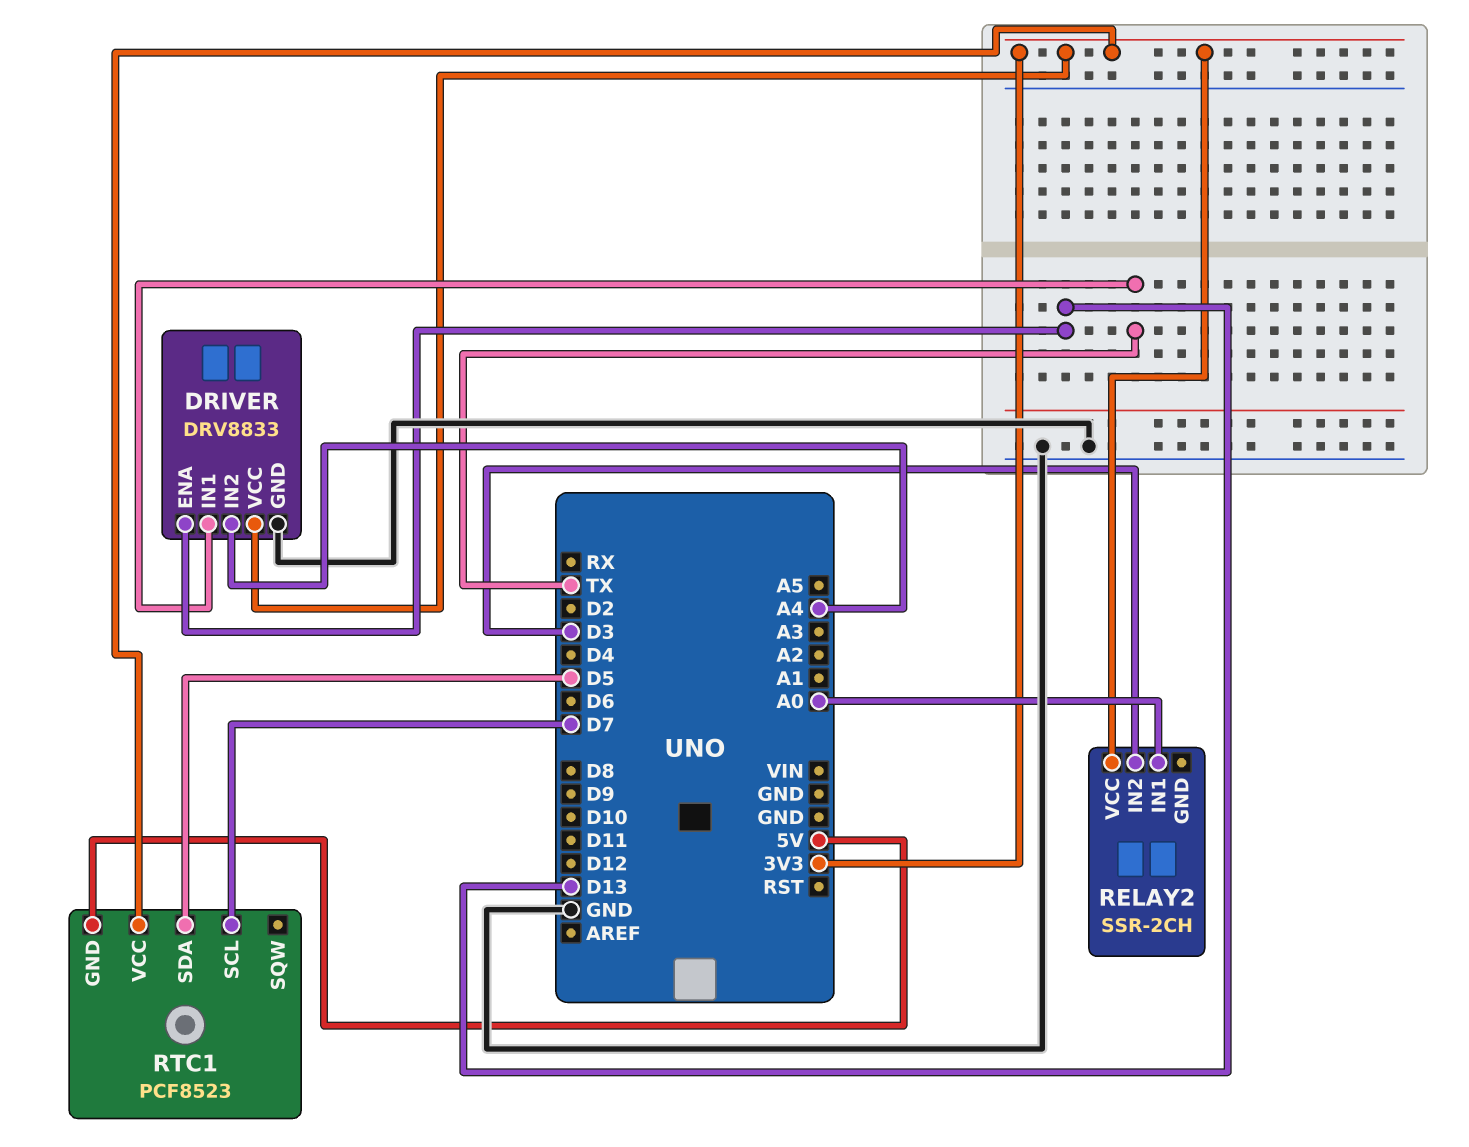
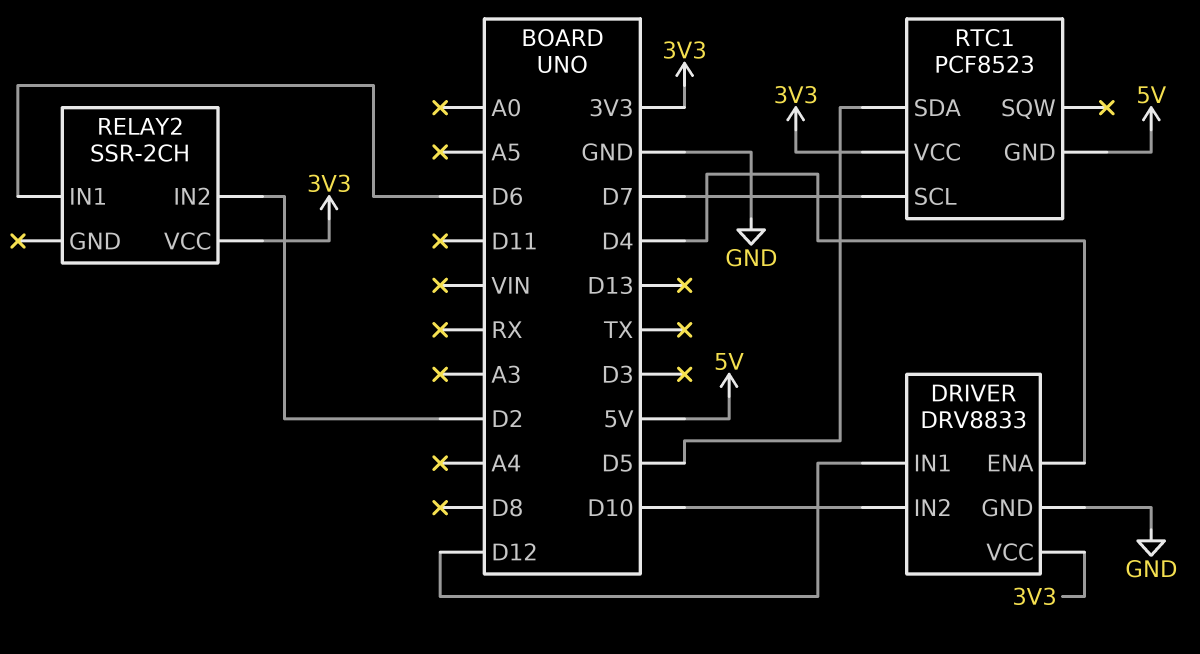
DRIVER pin ENA: D13 -> D4
DRIVER pin IN1: TX -> D12
DRIVER pin IN2: A4 -> D10
RELAY2 pin IN1: A0 -> D6
RELAY2 pin IN2: D3 -> D2

